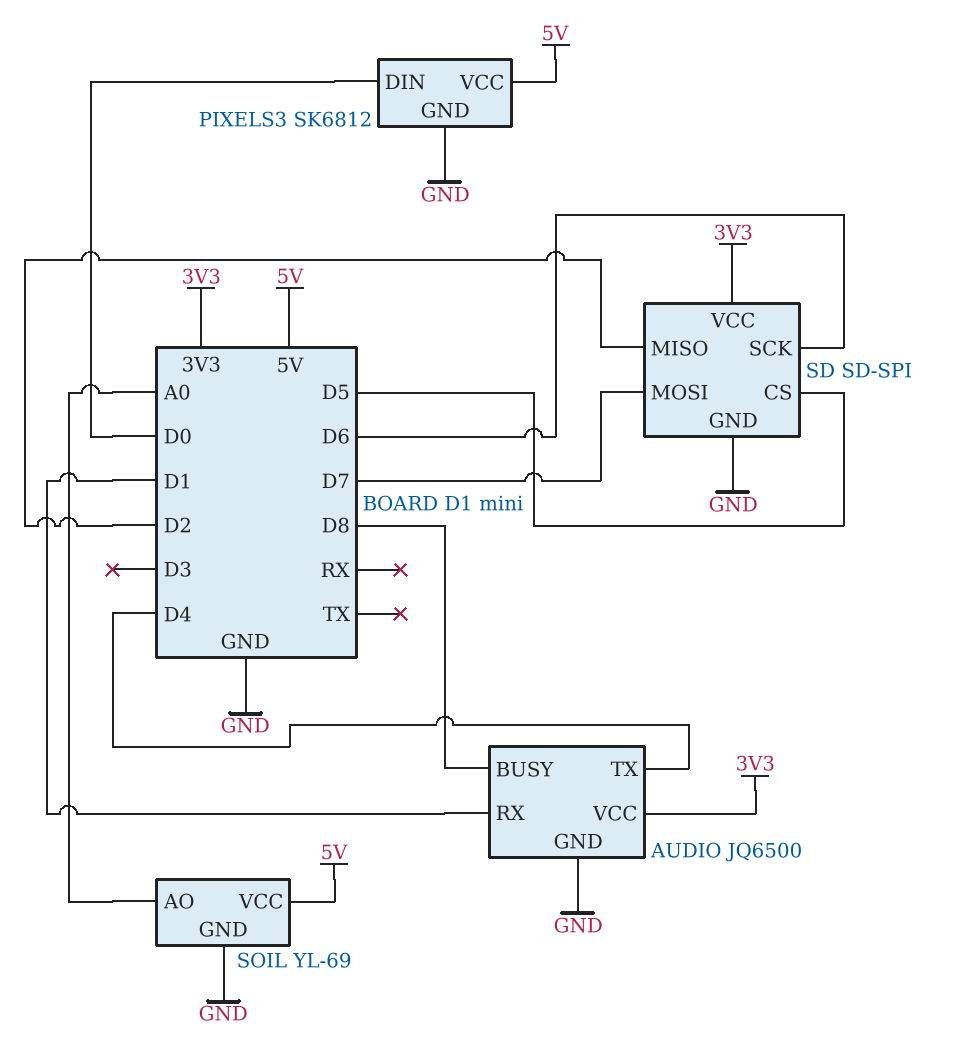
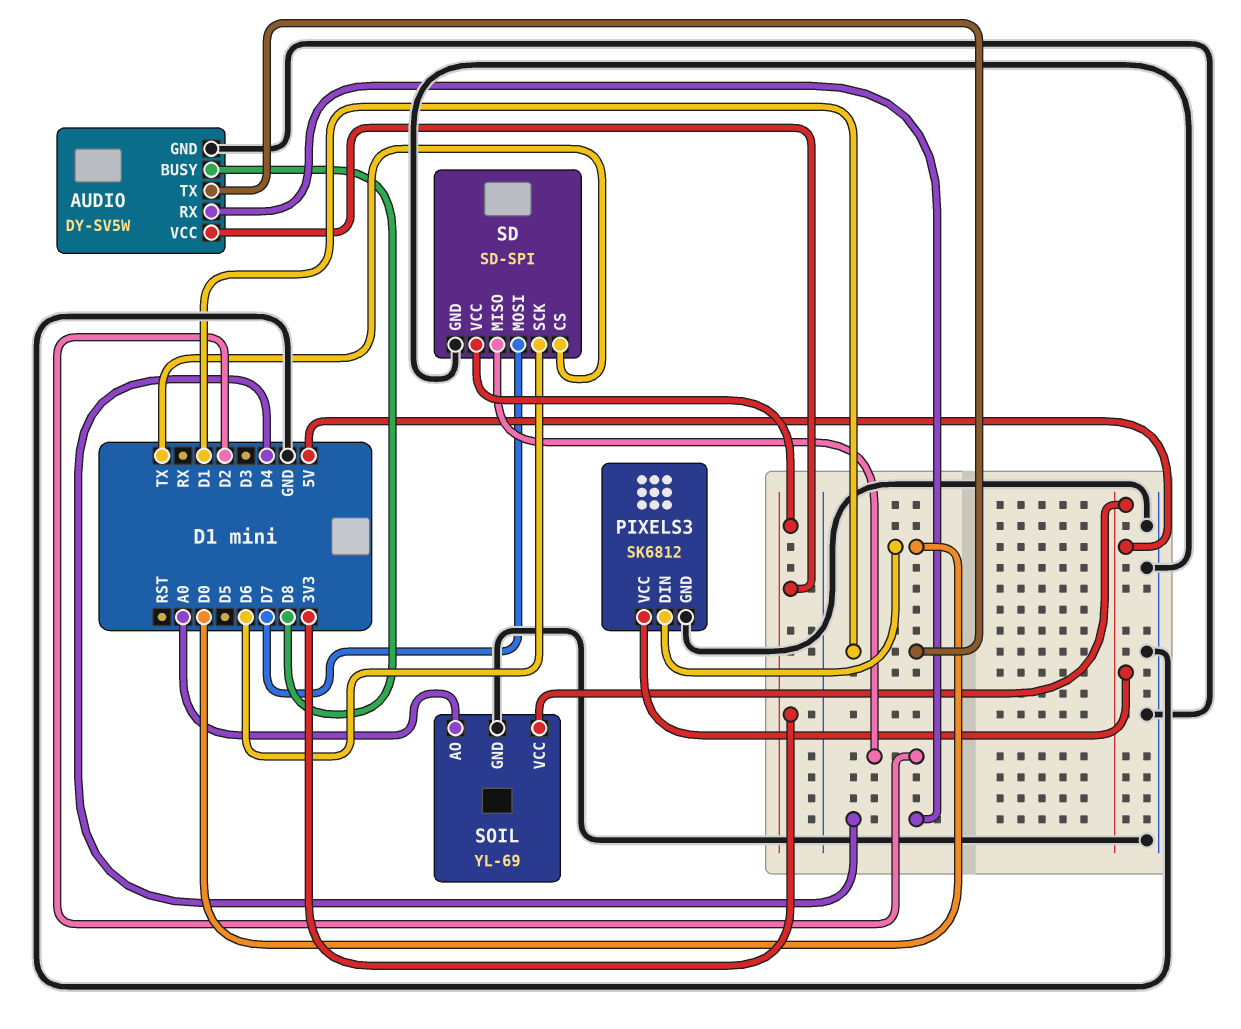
AUDIO: JQ6500 -> DY-SV5W
AUDIO pin RX: D1 -> D4
AUDIO pin TX: D4 -> D1
SD pin CS: D5 -> TX

